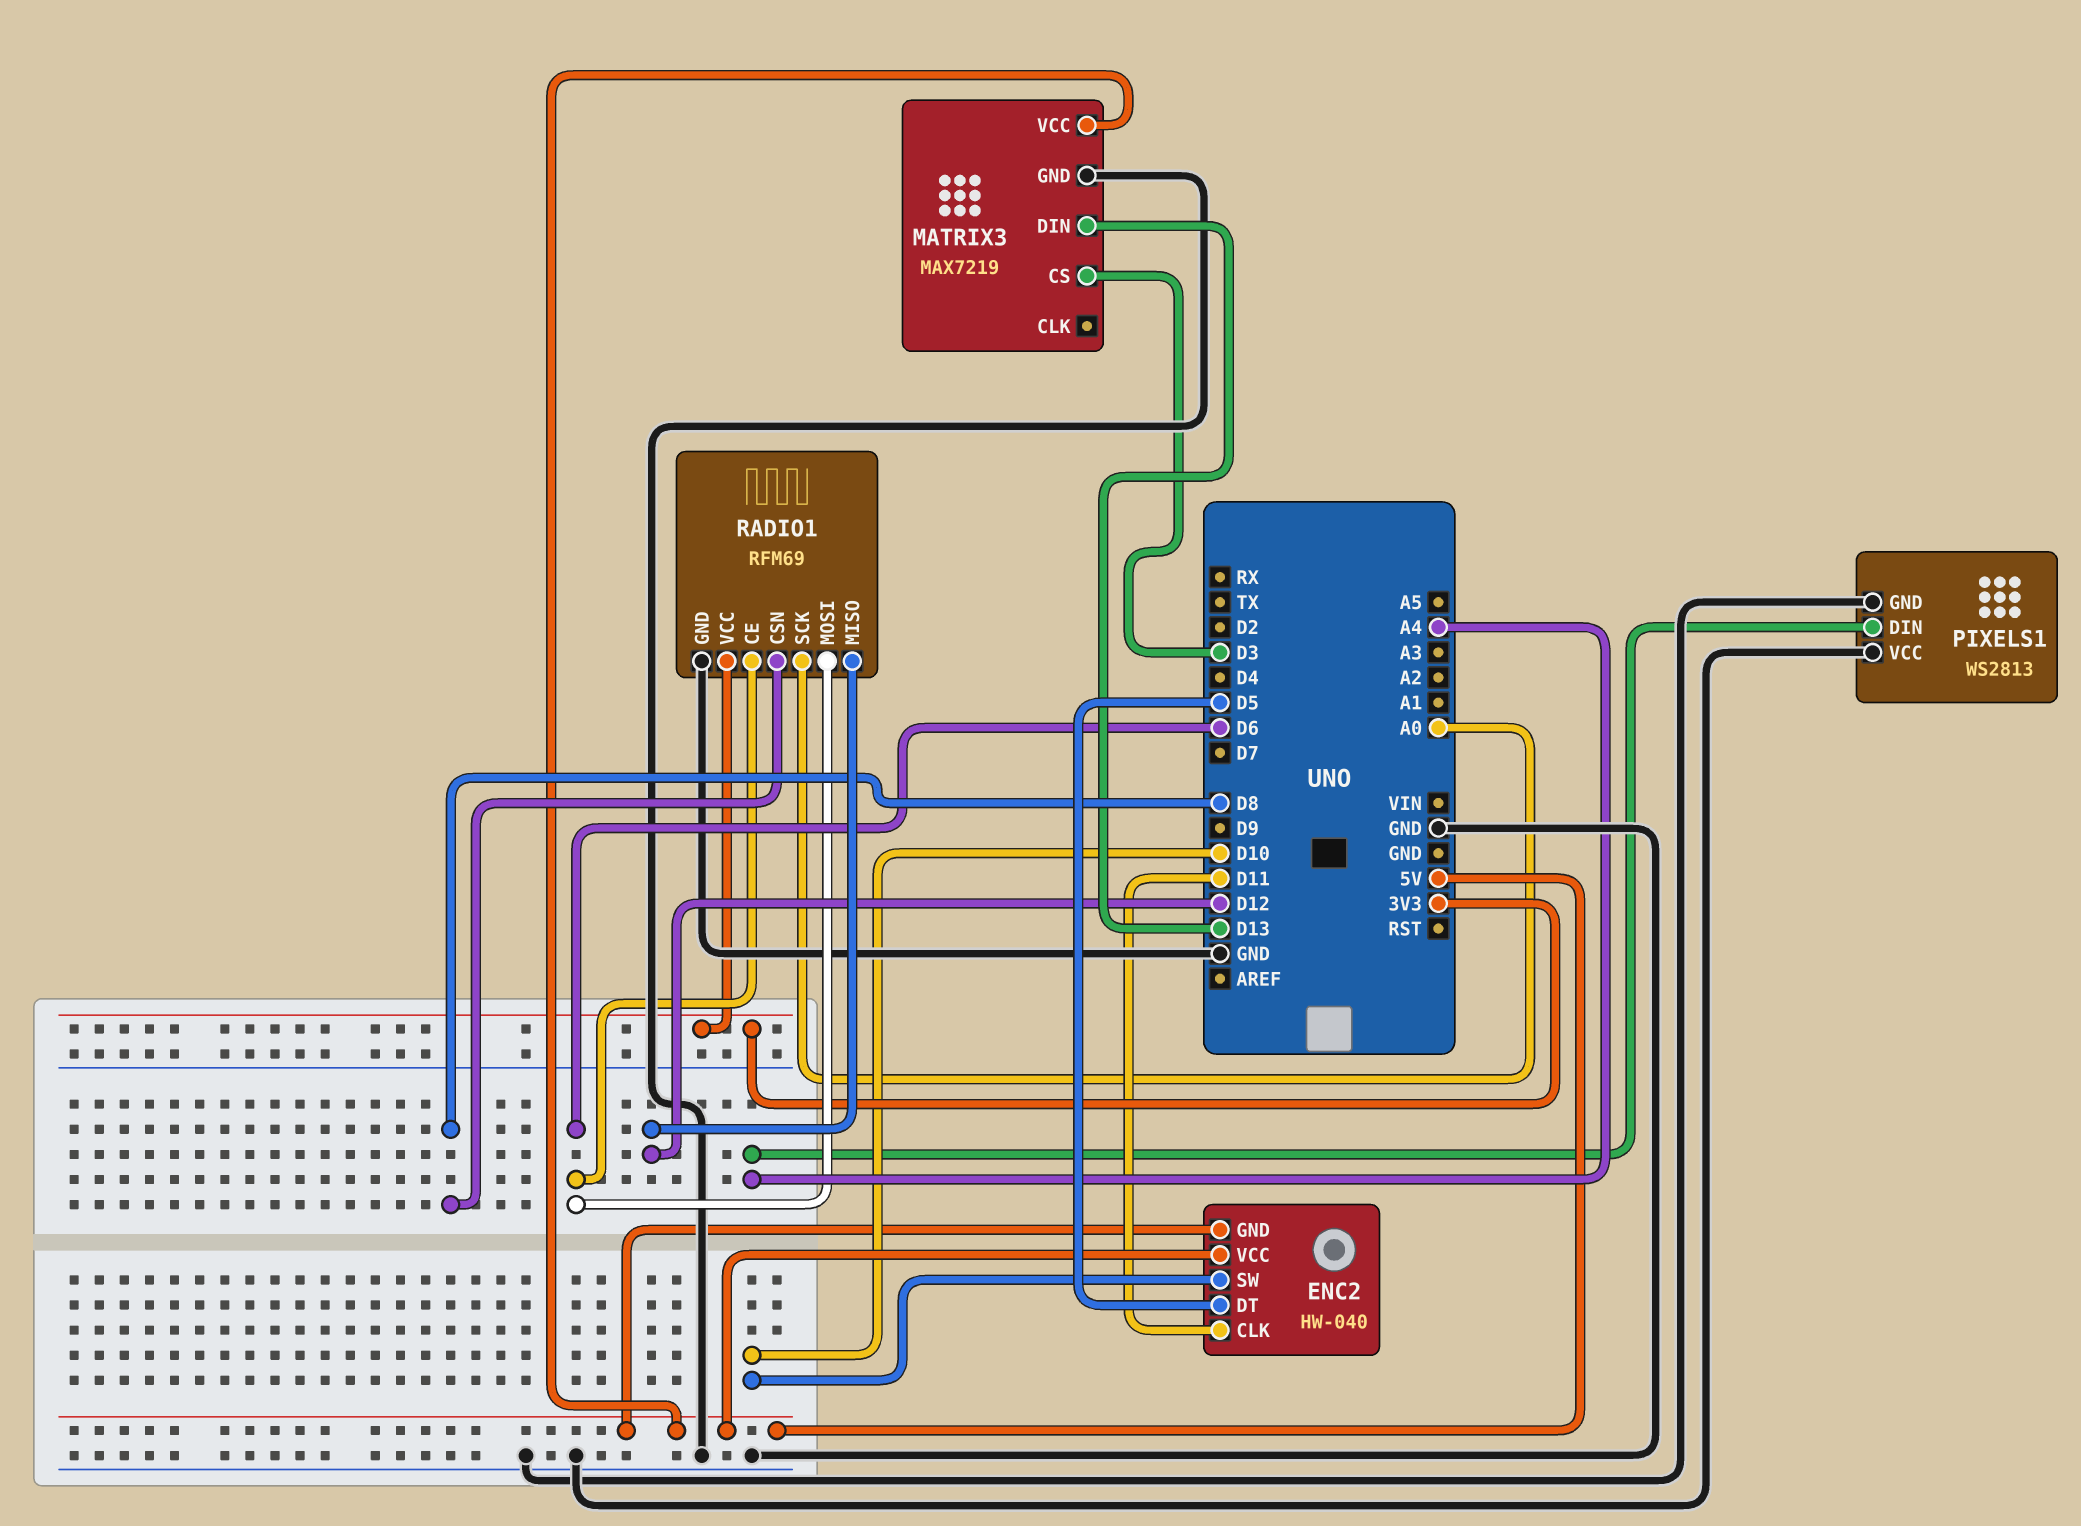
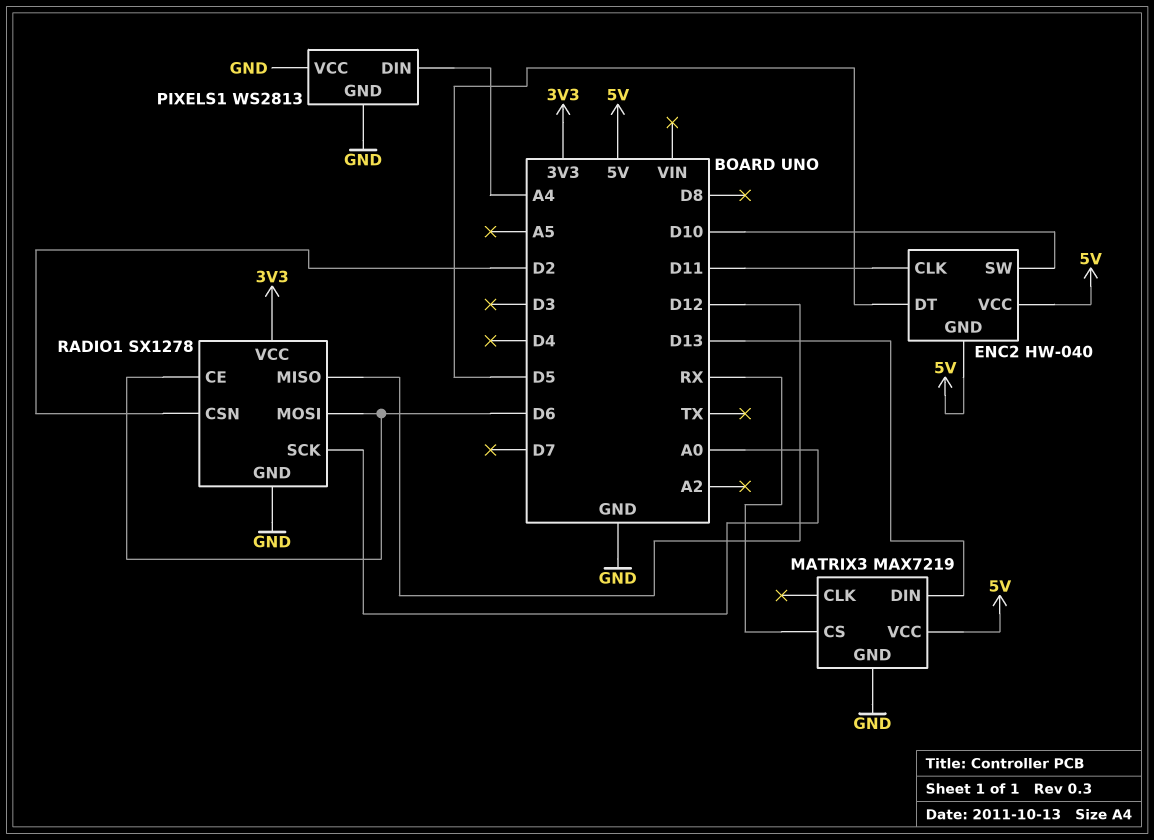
MATRIX3 pin CS: D3 -> RX
RADIO1: RFM69 -> SX1278
RADIO1 pin CSN: D8 -> D2

